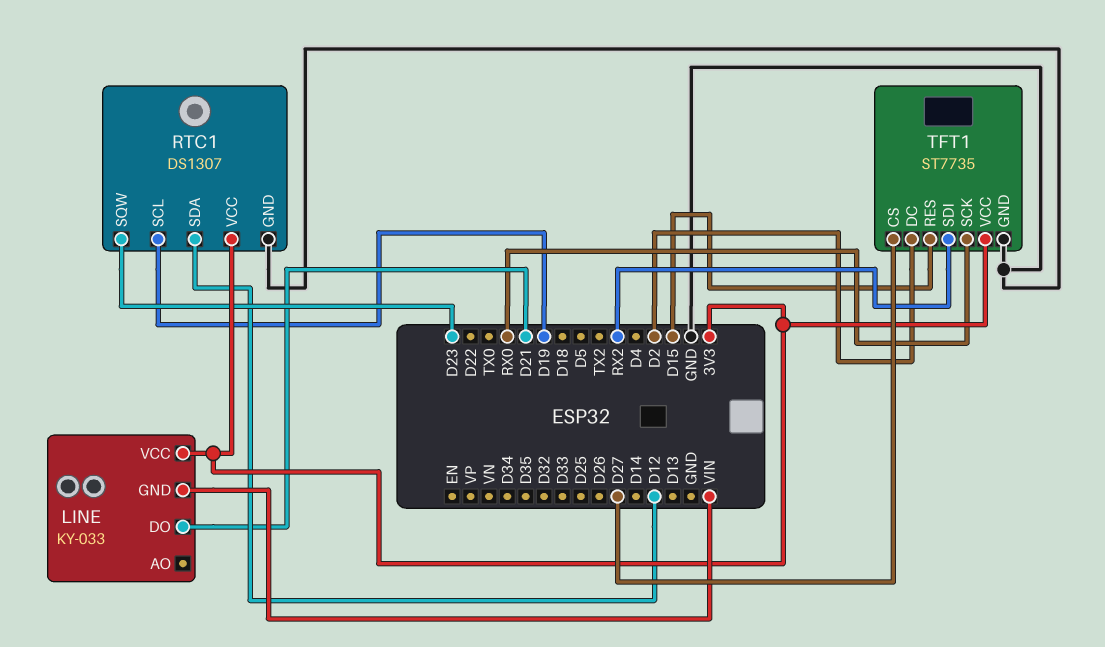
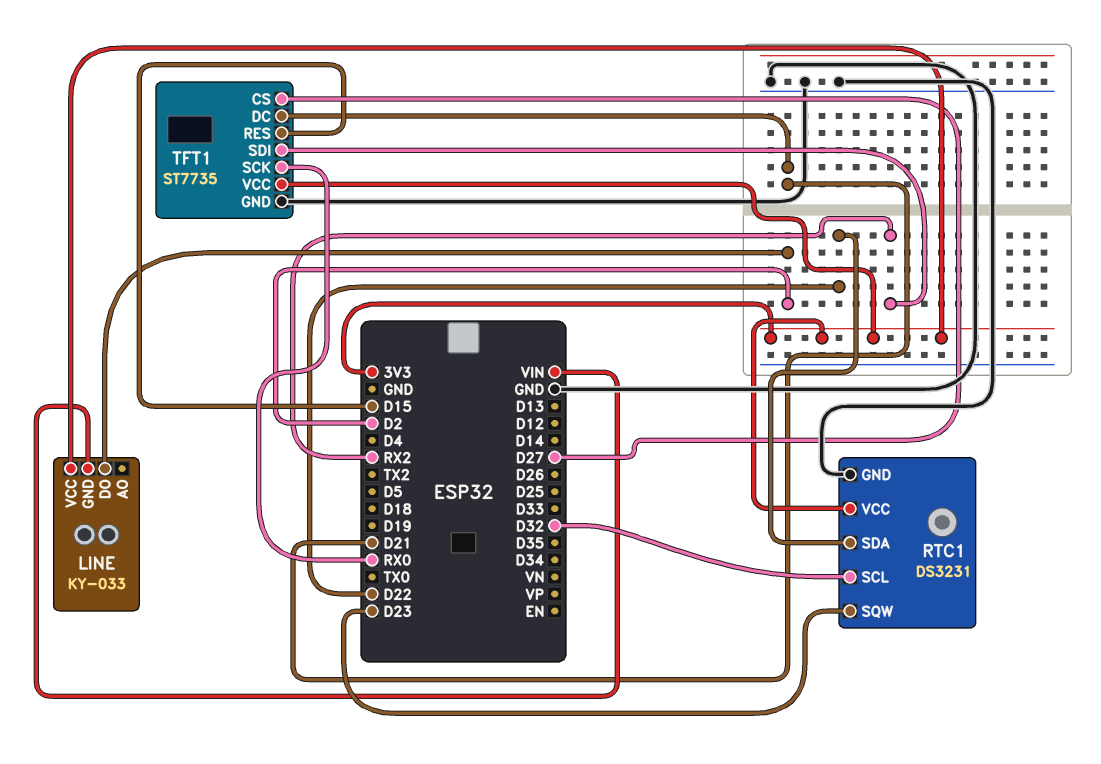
LINE pin DO: D21 -> D2
RTC1: DS1307 -> DS3231
RTC1 pin SCL: D19 -> D32
RTC1 pin SDA: D12 -> D22
TFT1 pin DC: D2 -> D21

